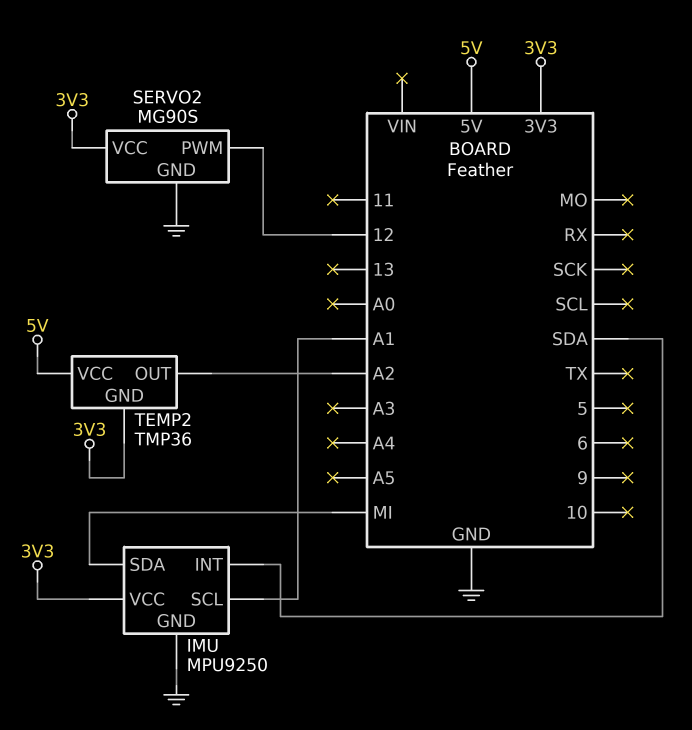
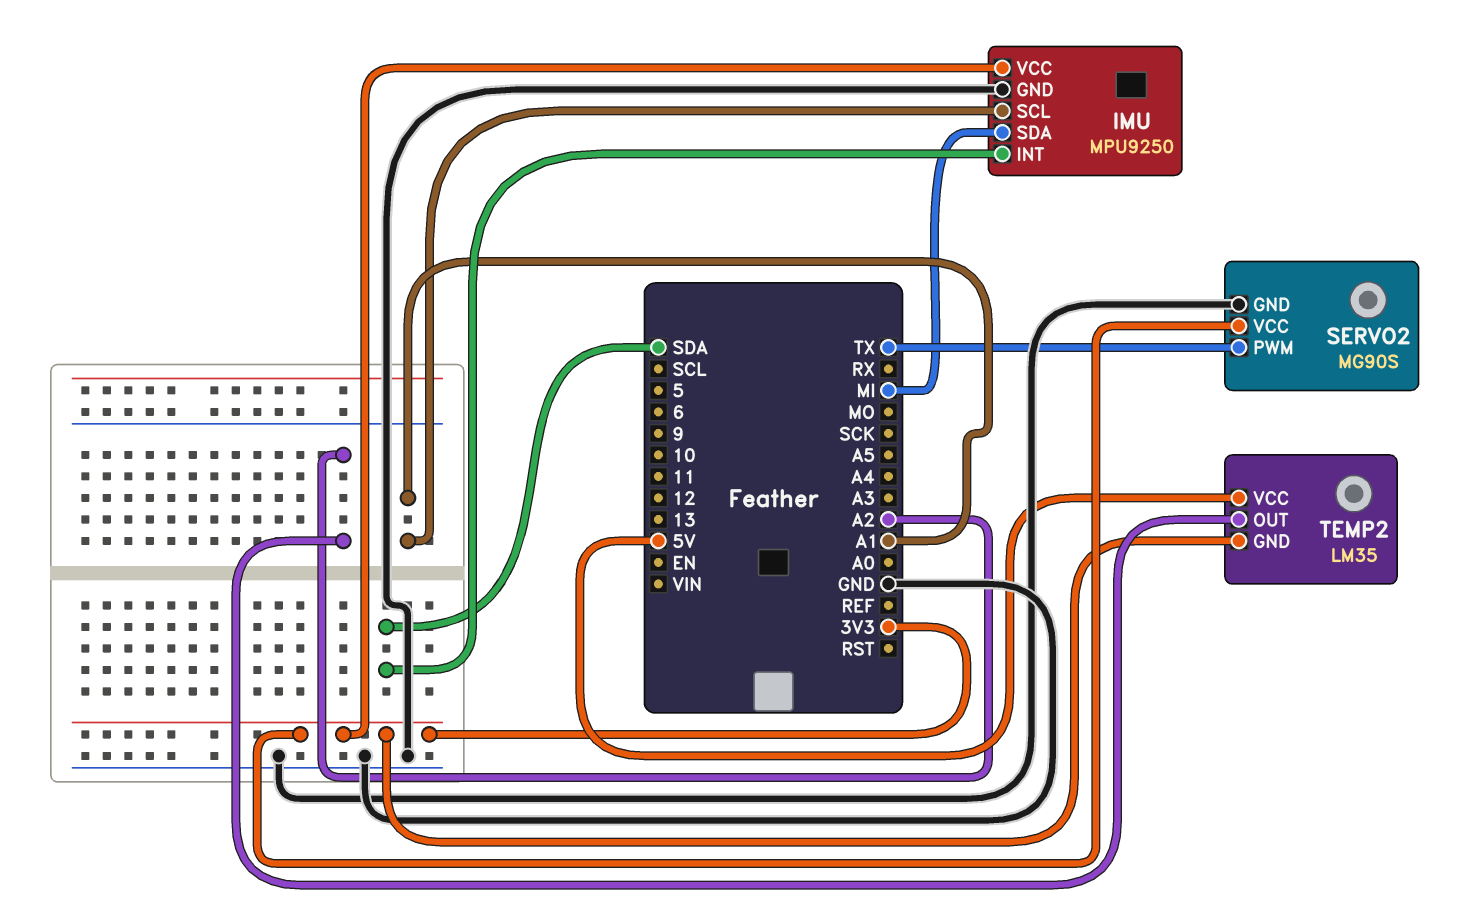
SERVO2 pin PWM: 12 -> TX
TEMP2: TMP36 -> LM35

